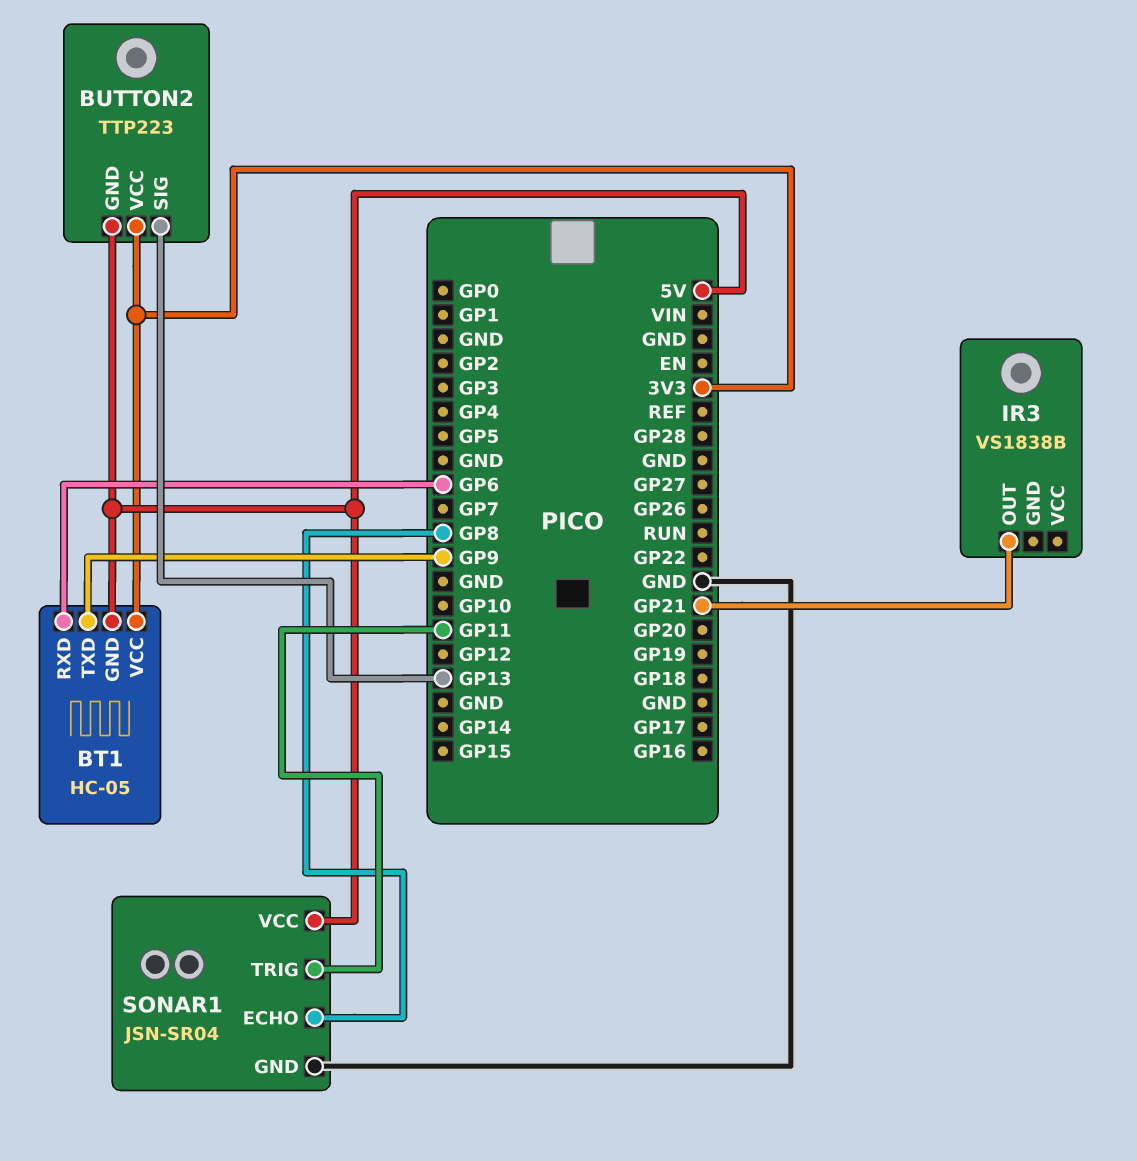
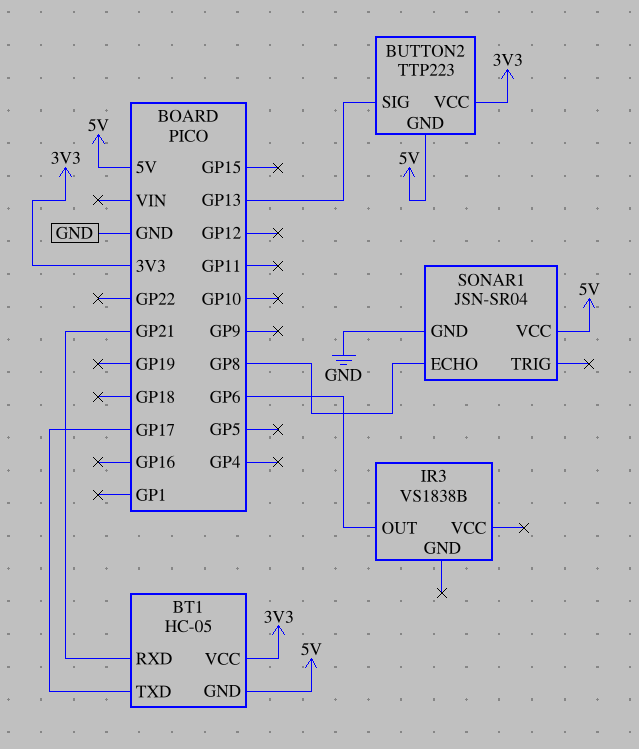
BT1 pin RXD: GP6 -> GP21
BT1 pin TXD: GP9 -> GP17
IR3 pin OUT: GP21 -> GP6
SONAR1 pin TRIG: GP11 -> none

